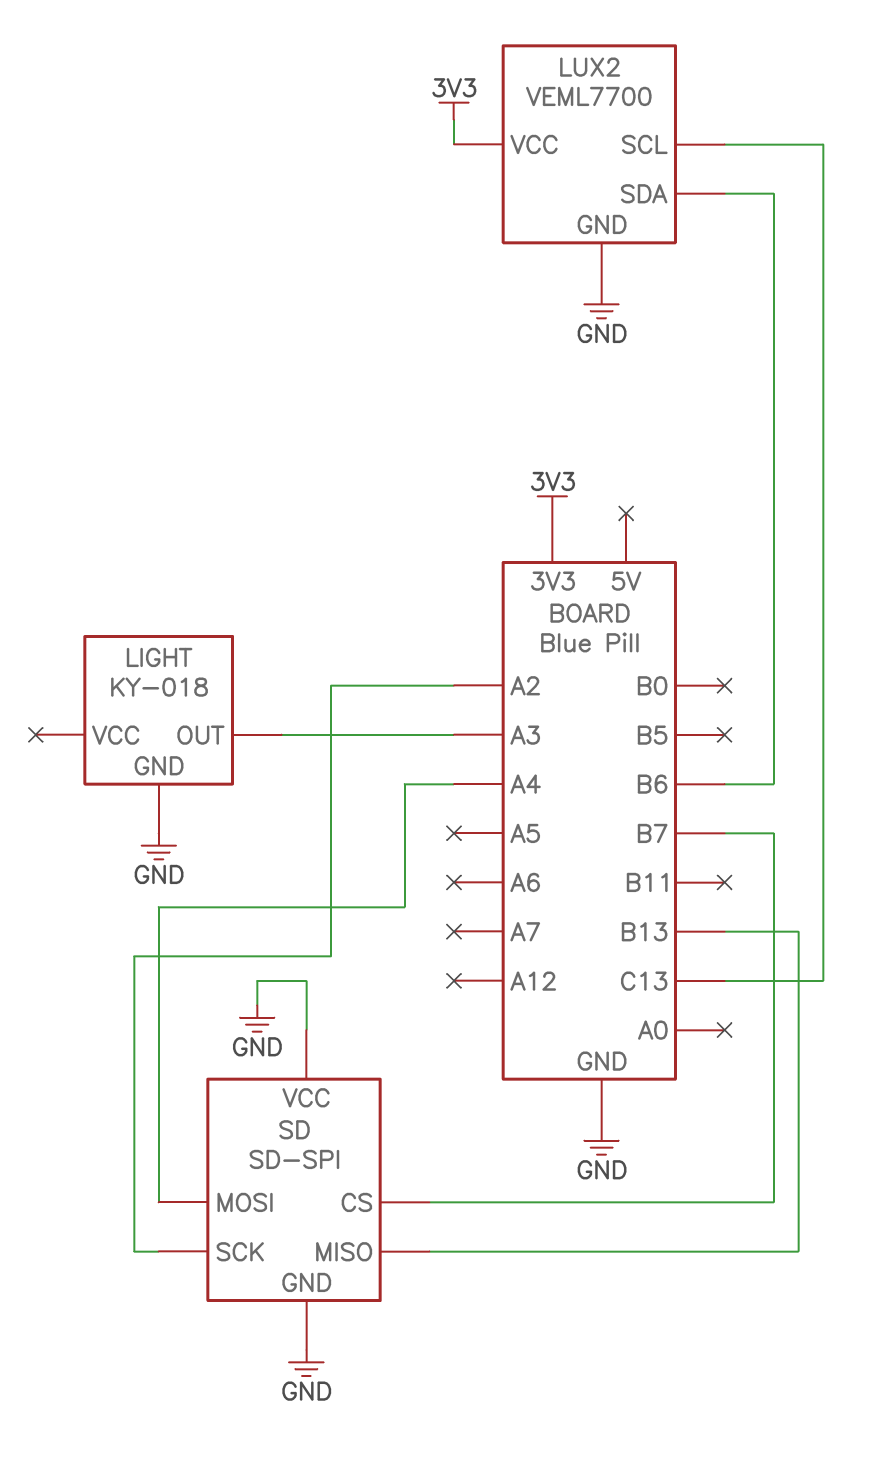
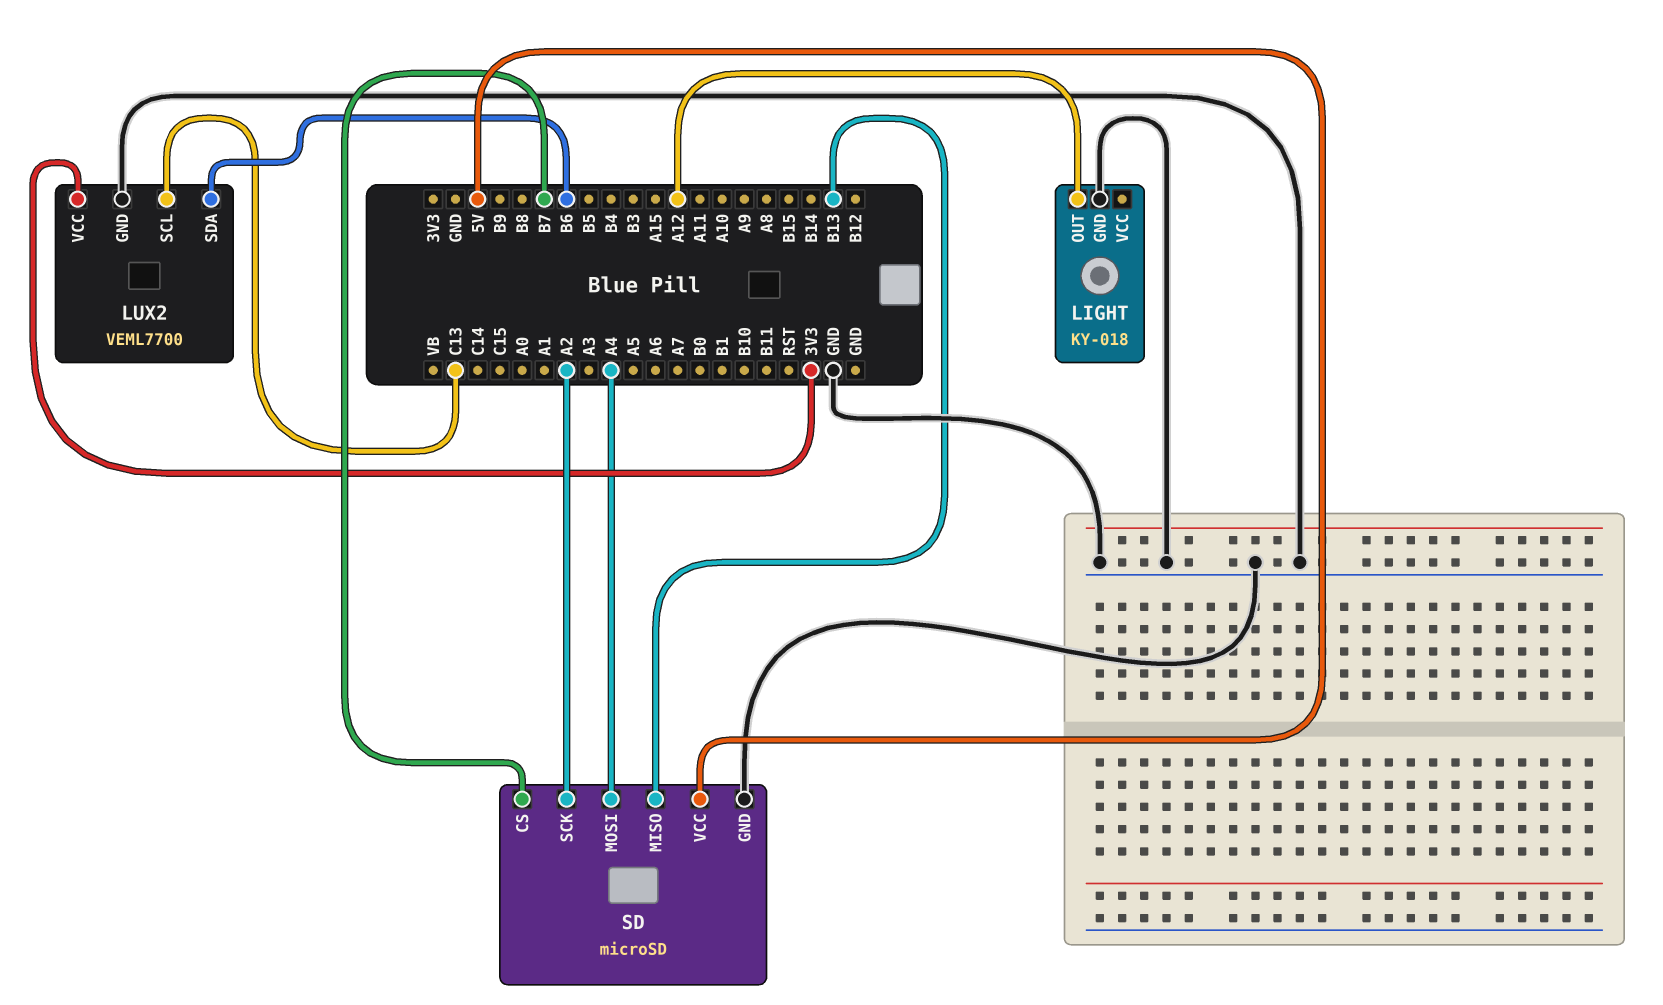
LIGHT pin OUT: A3 -> A12
SD: SD-SPI -> microSD
SD pin VCC: GND -> 5V

